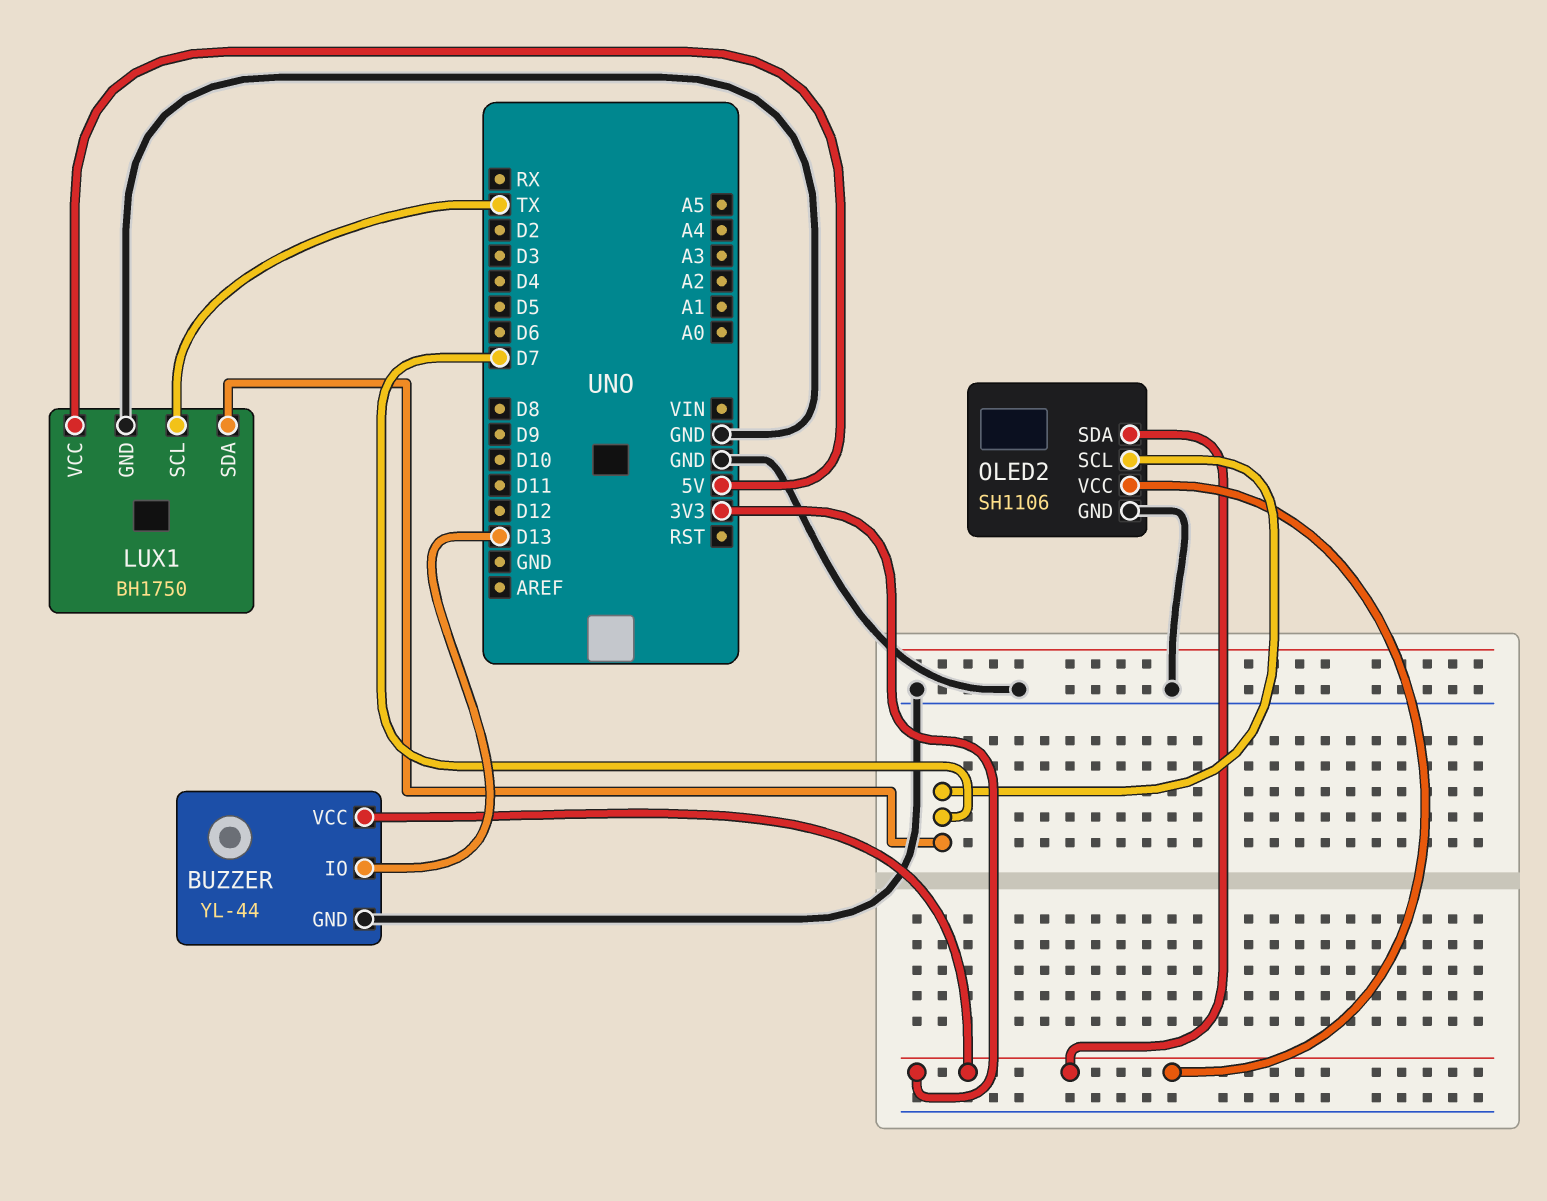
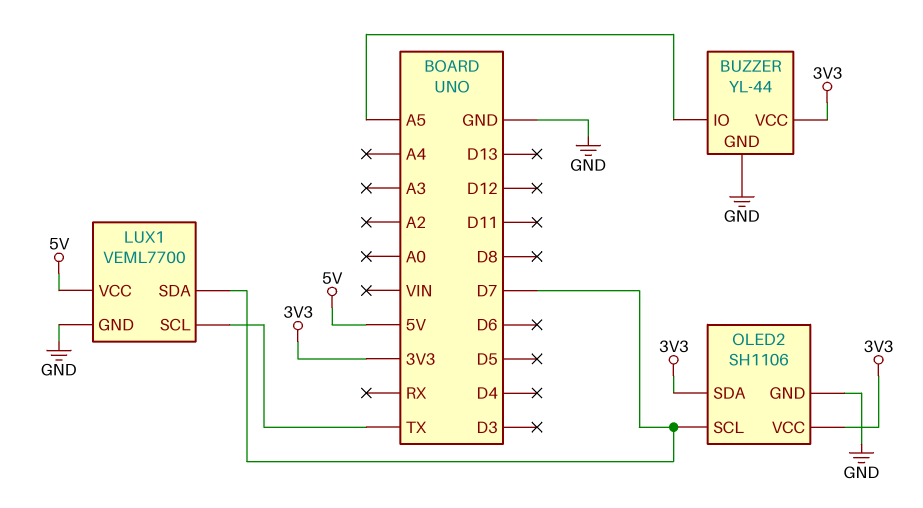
BUZZER pin IO: D13 -> A5
LUX1: BH1750 -> VEML7700

